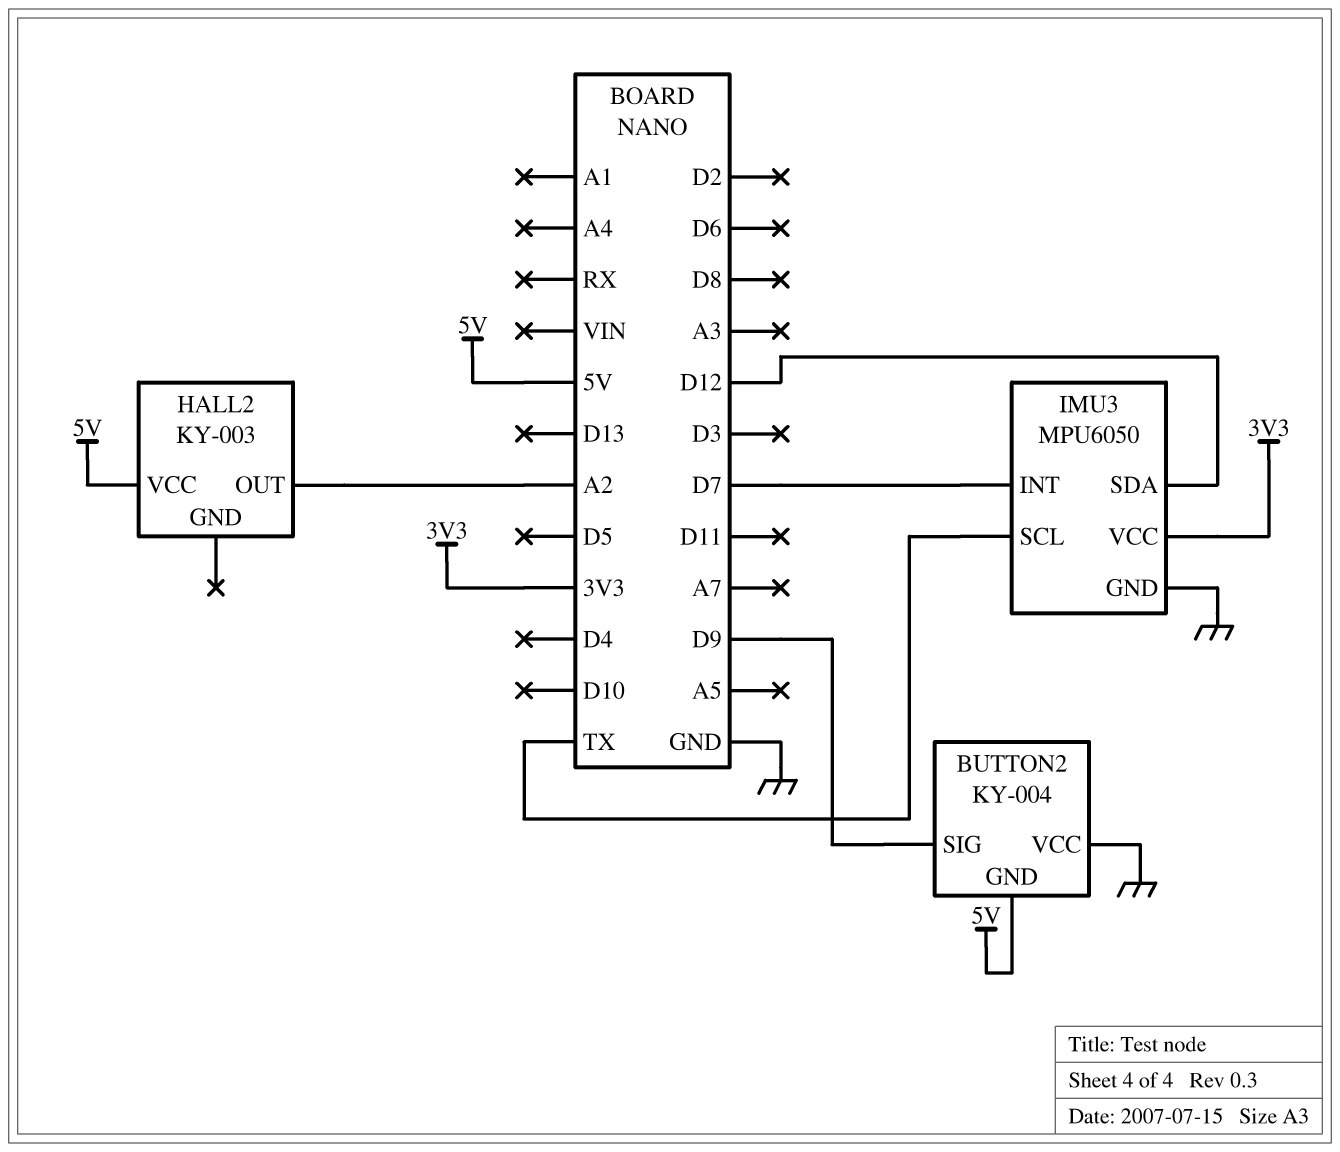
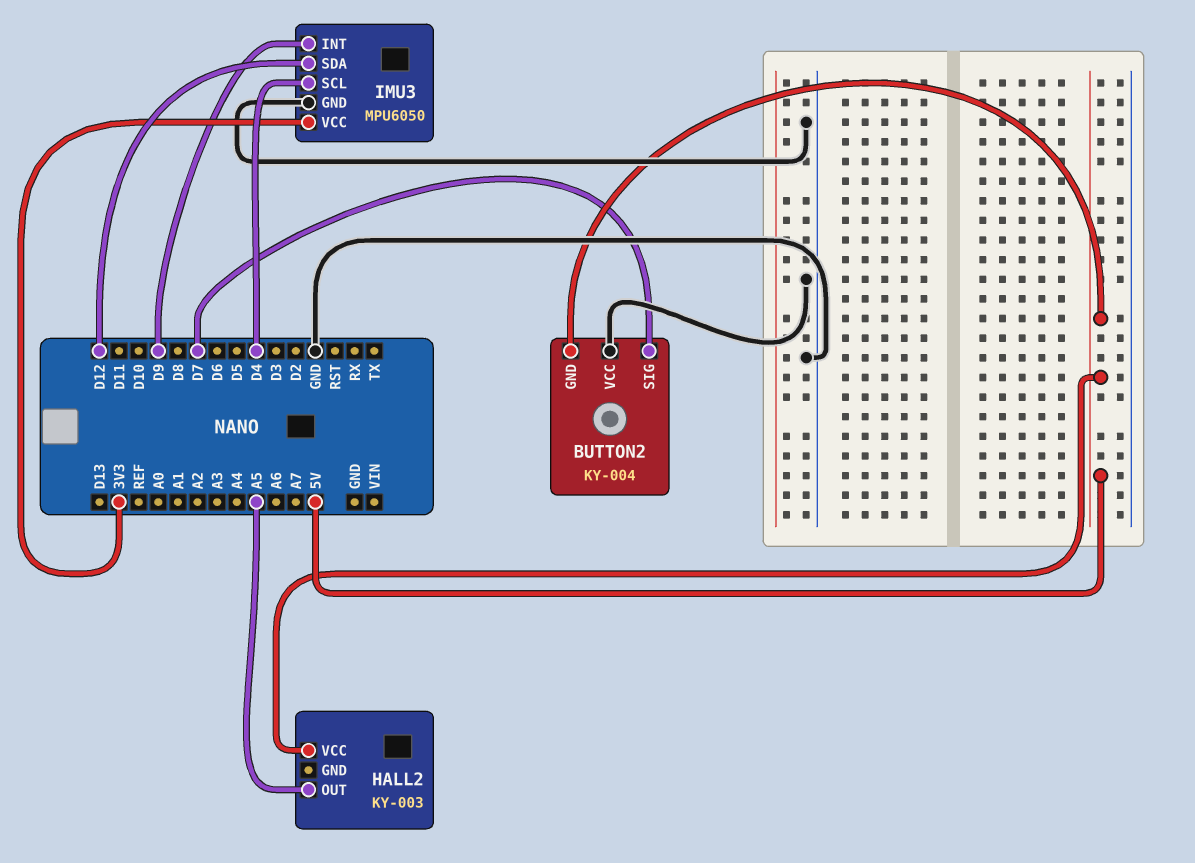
BUTTON2 pin SIG: D9 -> D7
HALL2 pin OUT: A2 -> A5
IMU3 pin INT: D7 -> D9
IMU3 pin SCL: TX -> D4

